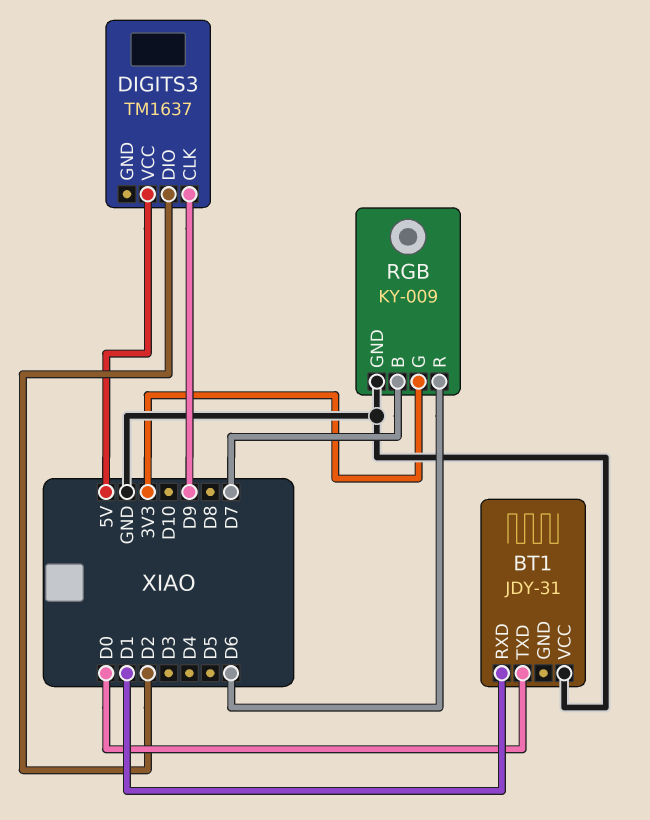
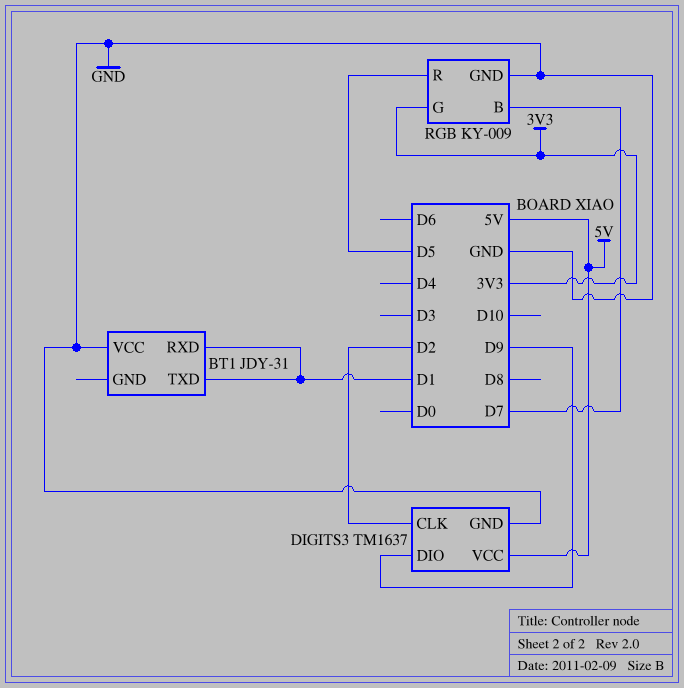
BT1 pin TXD: D0 -> D1
DIGITS3 pin CLK: D9 -> D2
DIGITS3 pin DIO: D2 -> D9
DIGITS3 pin GND: none -> GND
RGB pin R: D6 -> D5

